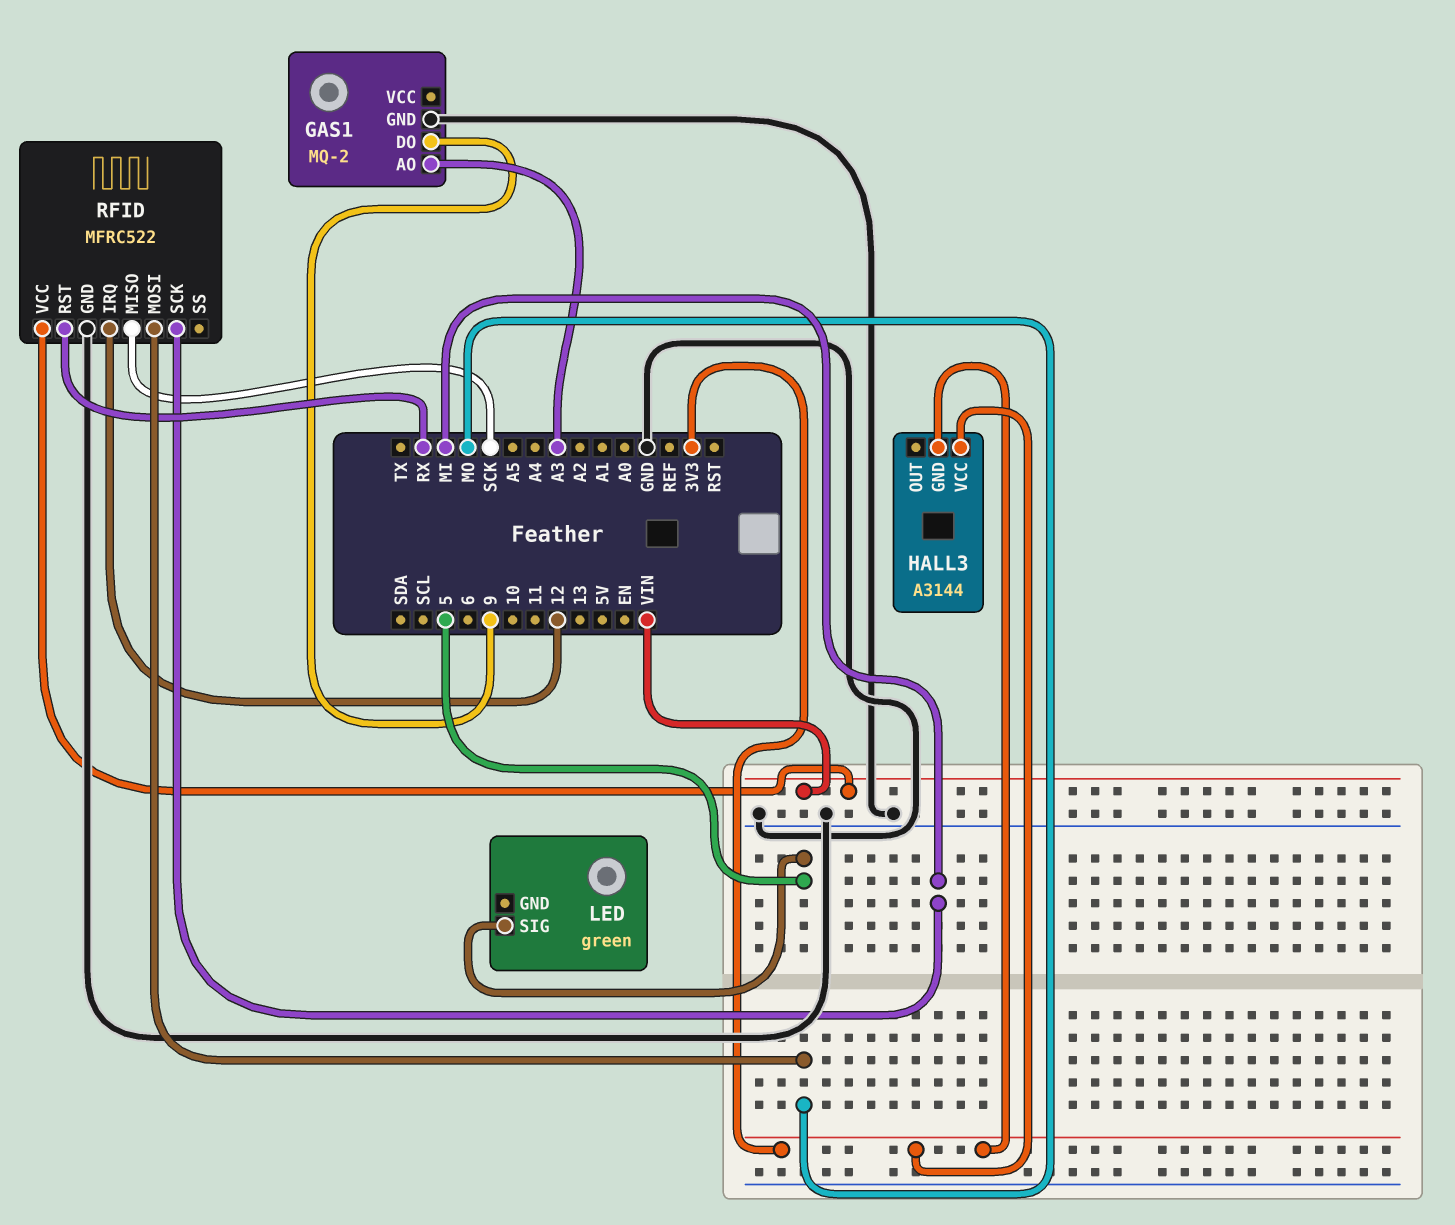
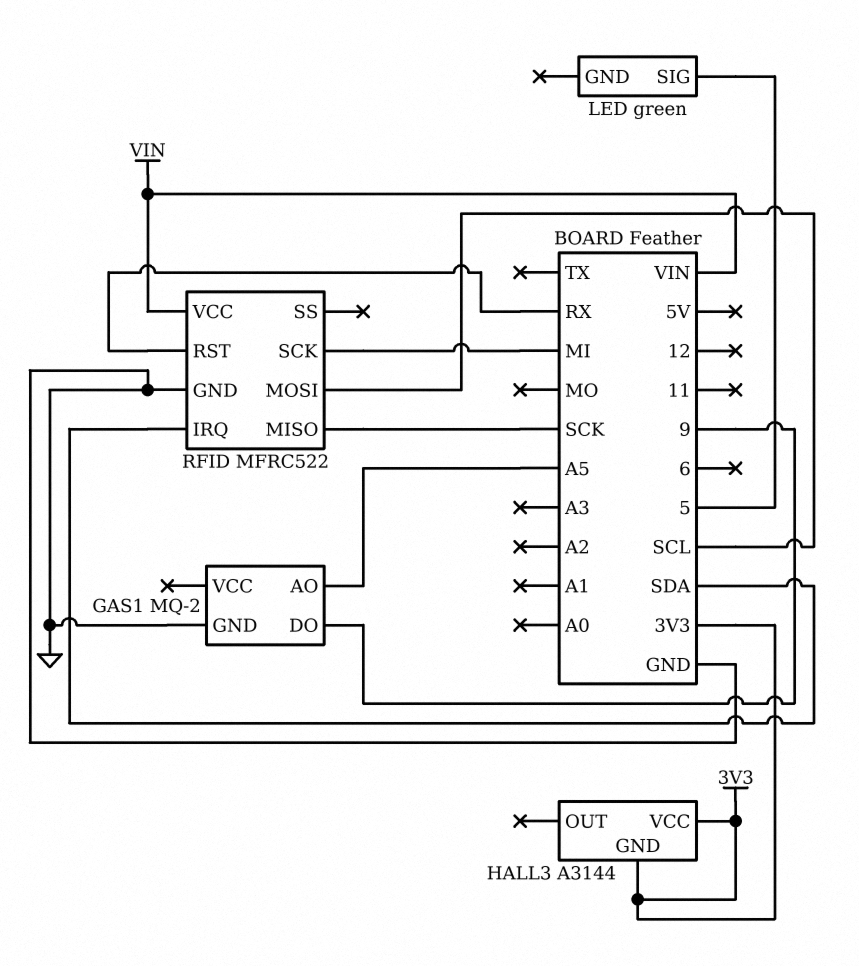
GAS1 pin AO: A3 -> A5
RFID pin IRQ: 12 -> SDA
RFID pin MOSI: MO -> SCL

